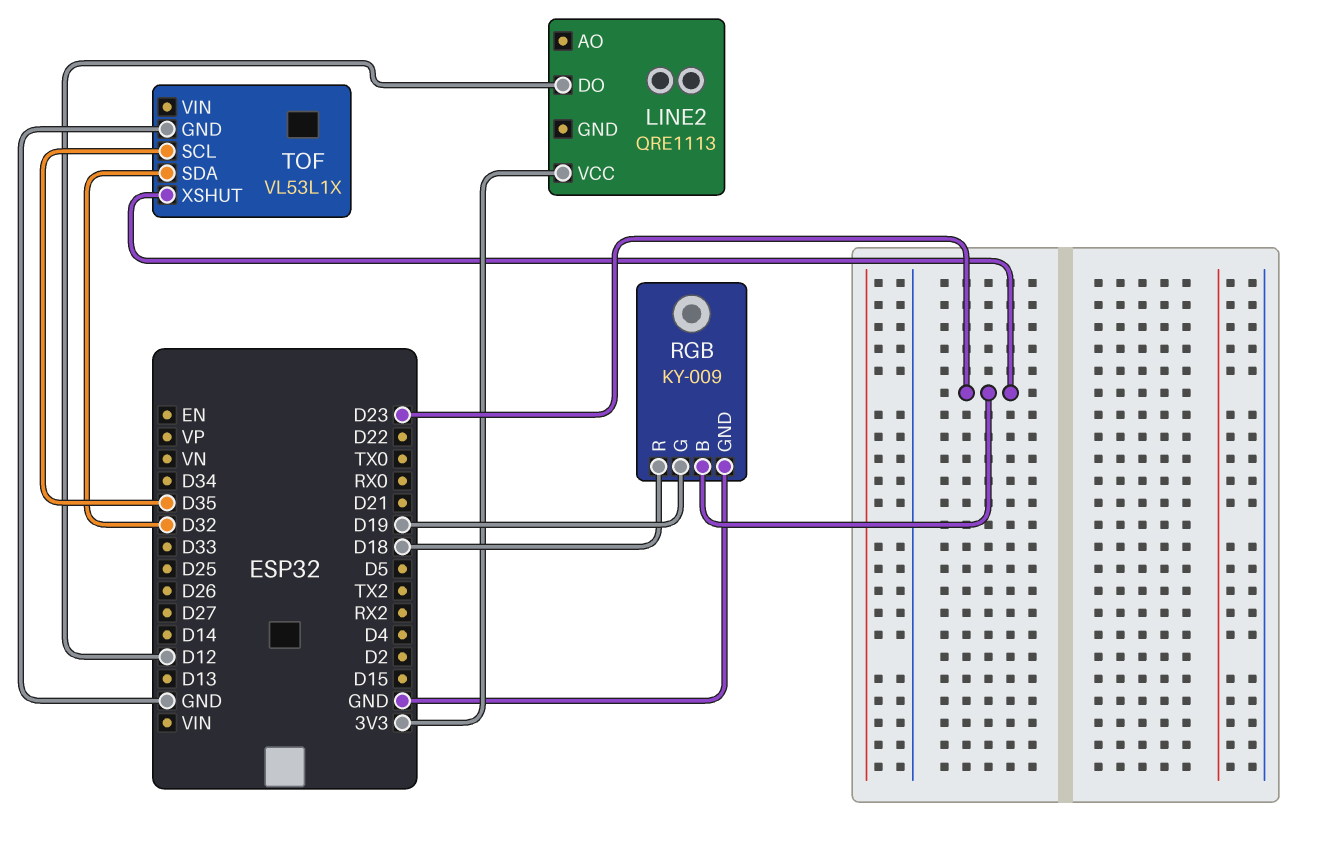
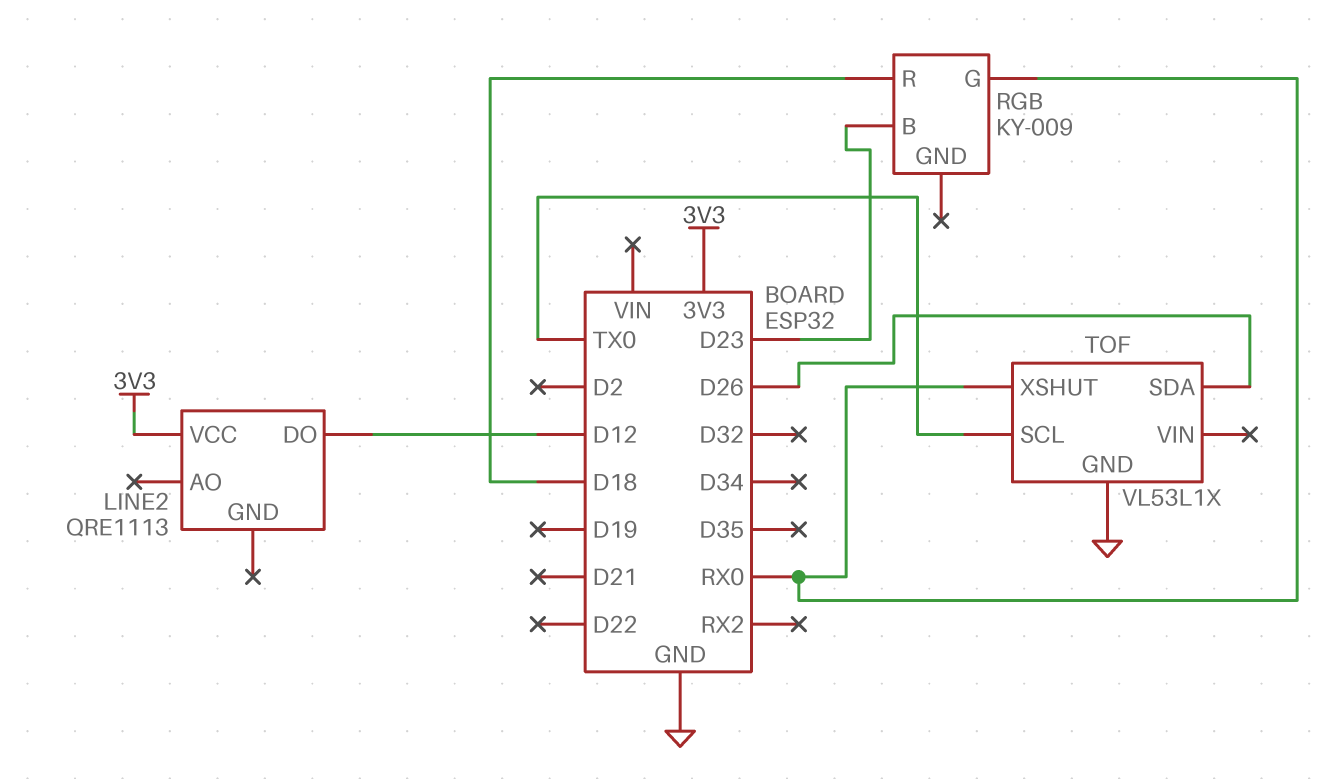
RGB pin G: D19 -> RX0
RGB pin GND: GND -> none
TOF pin SCL: D35 -> TX0
TOF pin SDA: D32 -> D26
TOF pin XSHUT: D23 -> RX0

